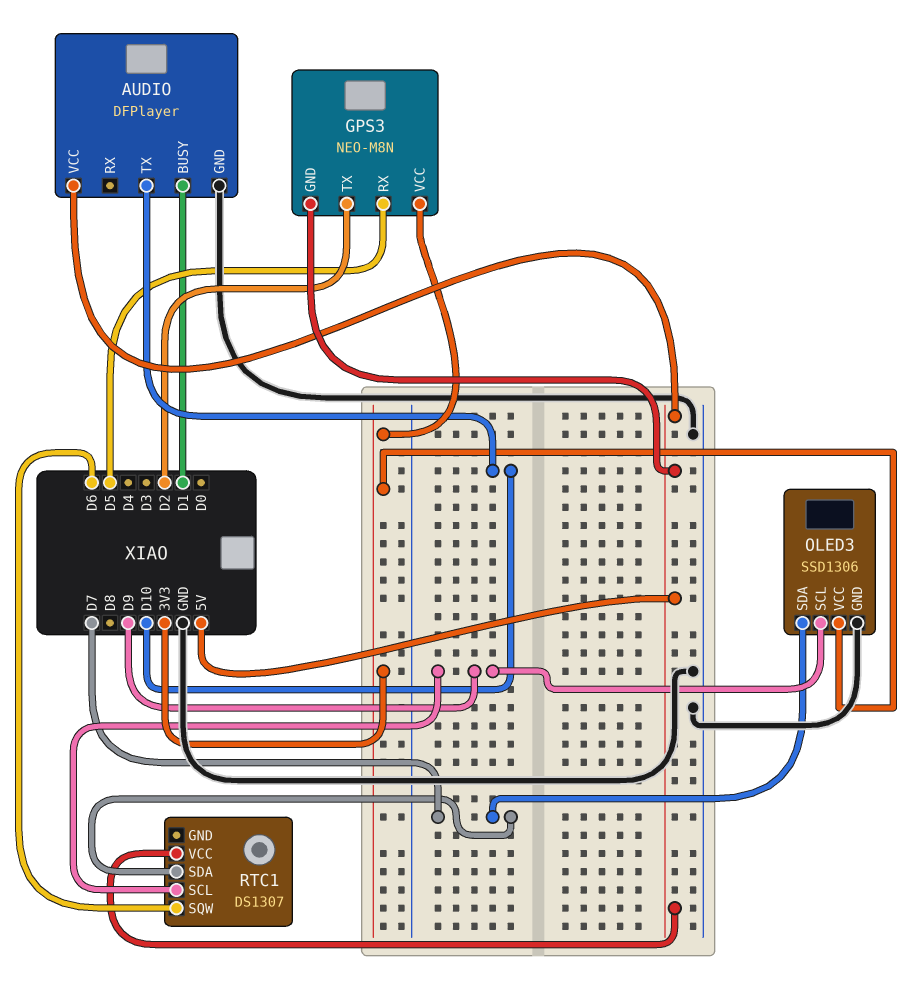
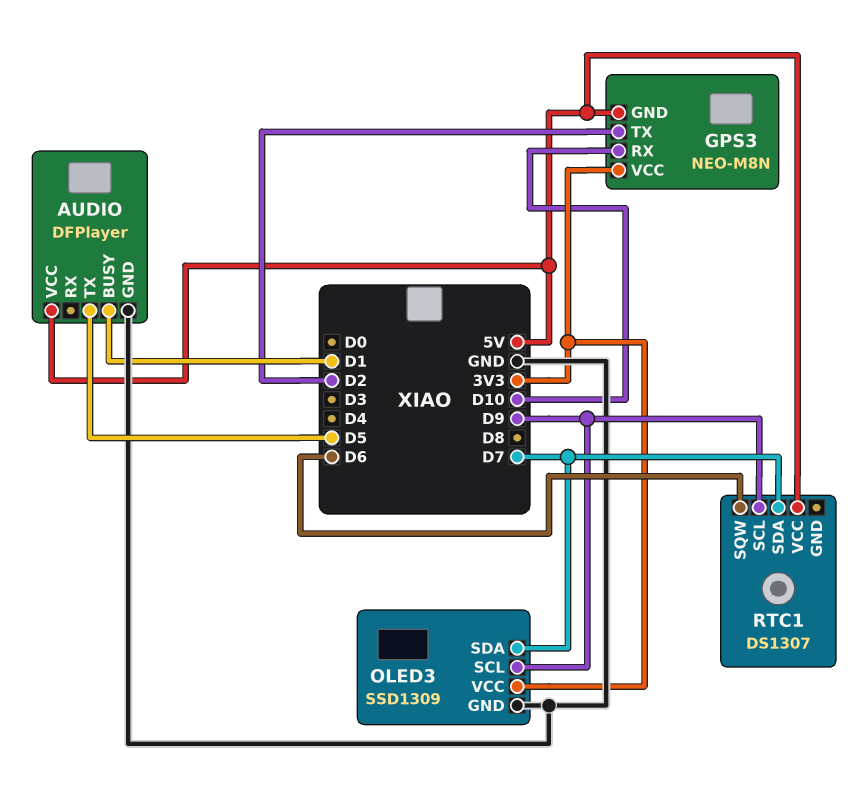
AUDIO pin TX: D10 -> D5
GPS3 pin RX: D5 -> D10
OLED3: SSD1306 -> SSD1309

